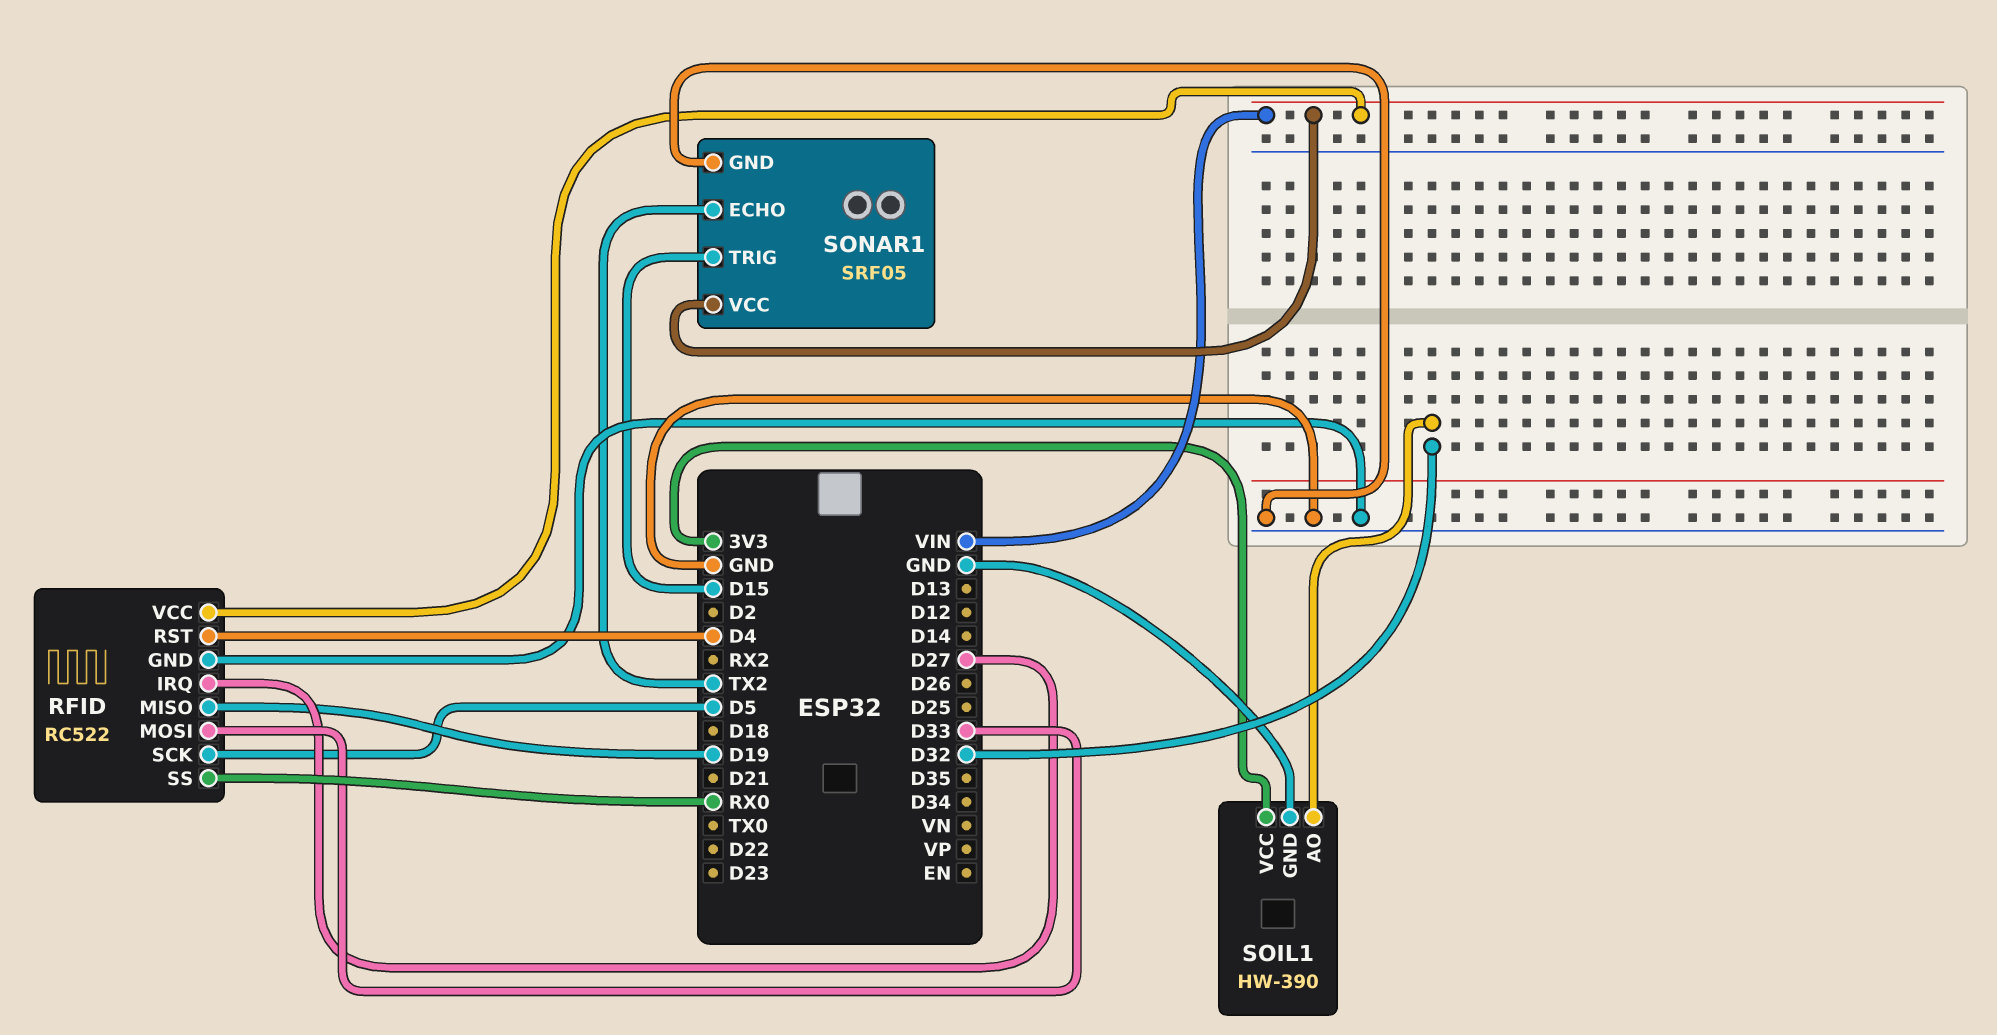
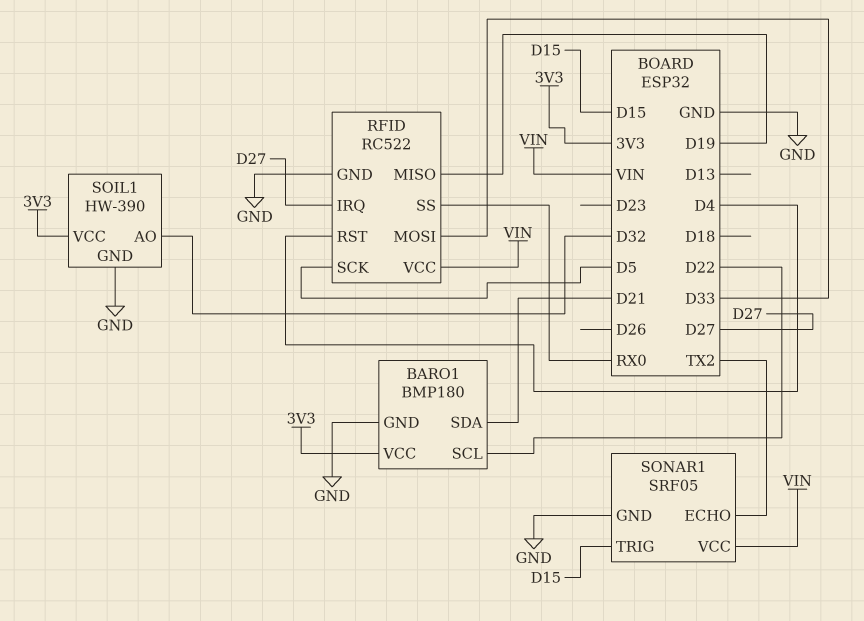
BARO1: none -> BMP180
BARO1 pin GND: none -> GND
BARO1 pin SCL: none -> D22
BARO1 pin SDA: none -> D21
BARO1 pin VCC: none -> 3V3

